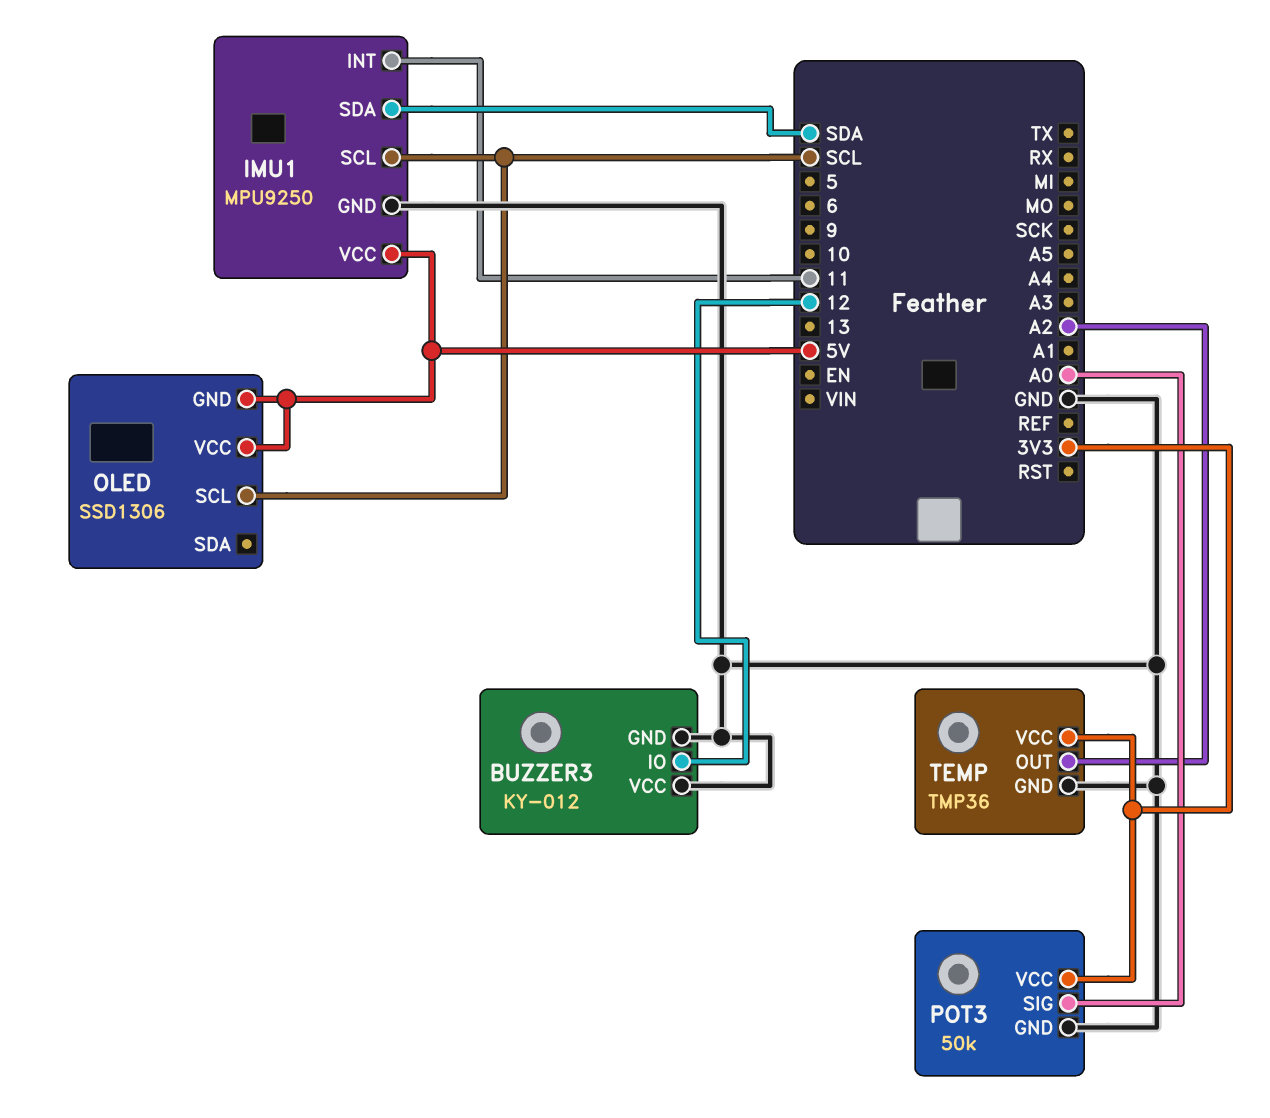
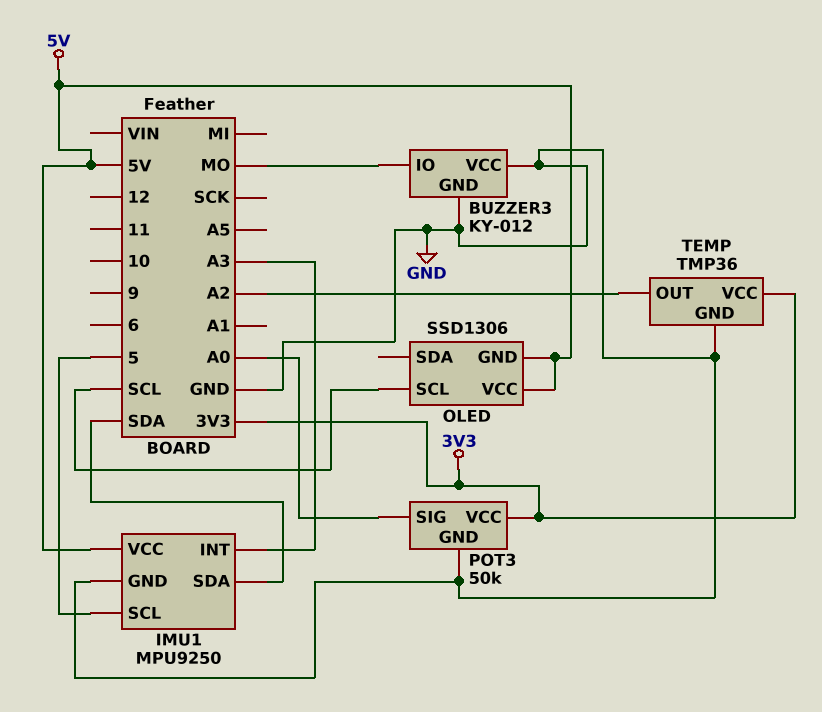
BUZZER3 pin IO: 12 -> MO
IMU1 pin INT: 11 -> A3
IMU1 pin SCL: SCL -> 5

